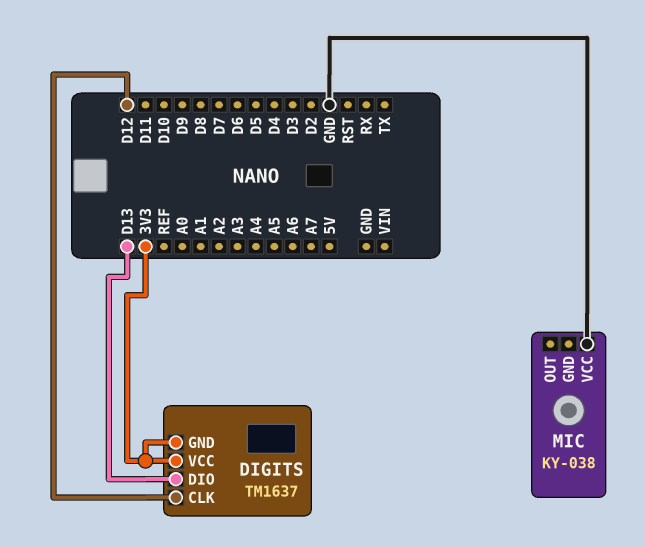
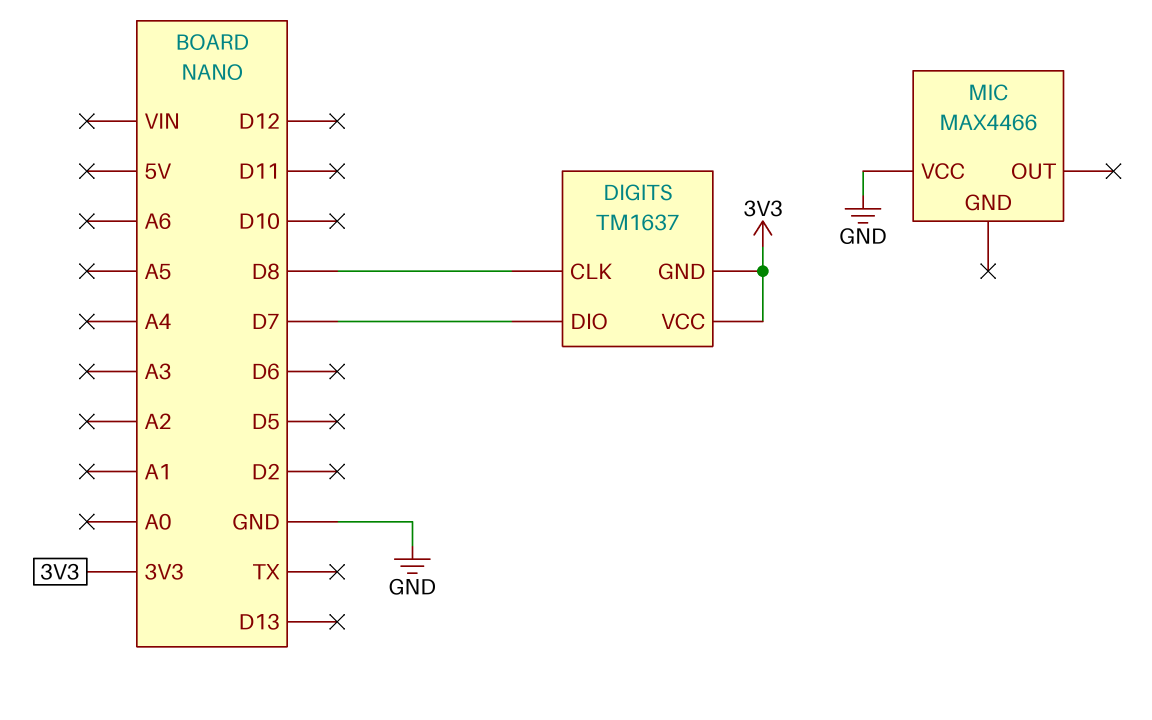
DIGITS pin CLK: D12 -> D8
DIGITS pin DIO: D13 -> D7
MIC: KY-038 -> MAX4466

